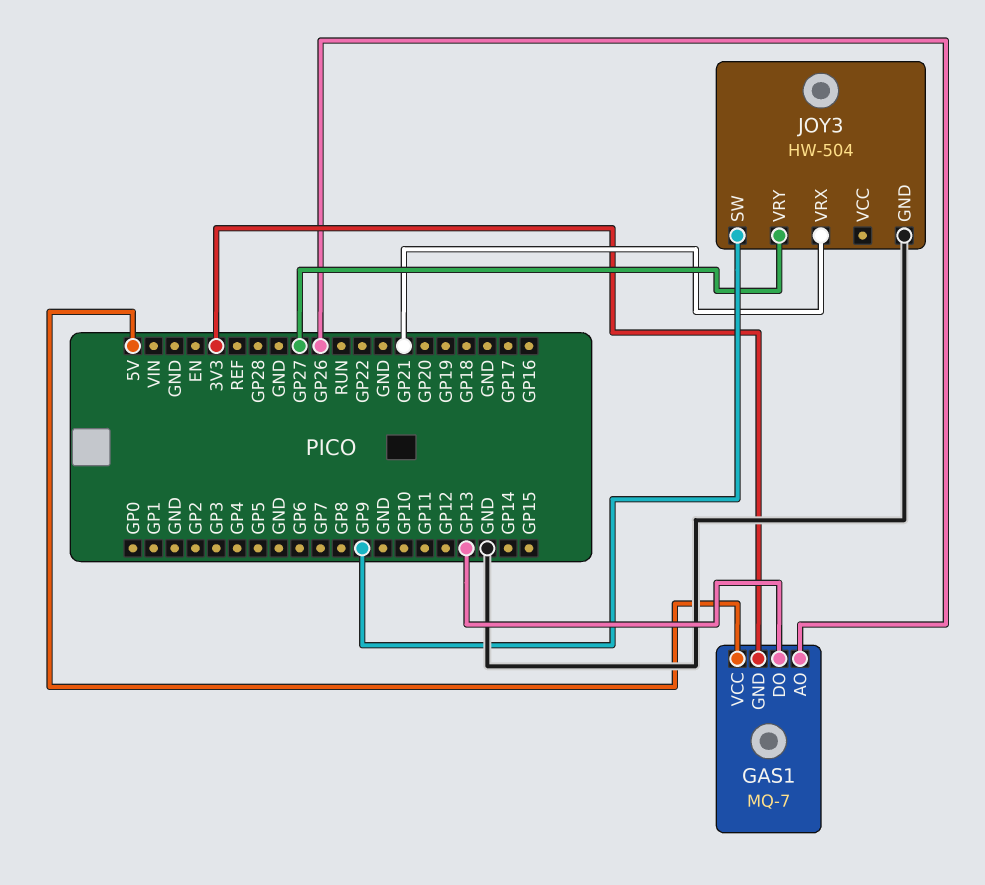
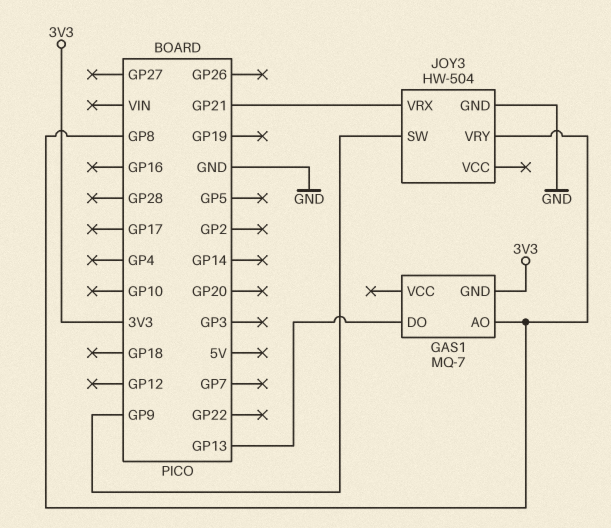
GAS1 pin AO: GP26 -> GP8
GAS1 pin VCC: 5V -> none
JOY3 pin VRY: GP27 -> GP8

